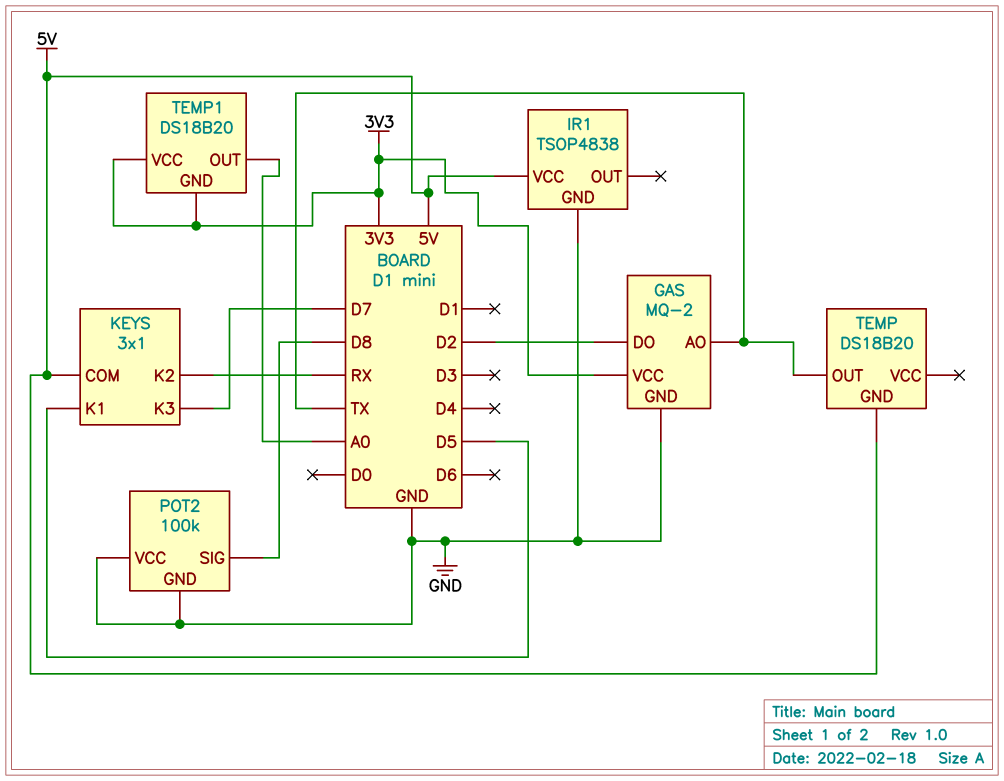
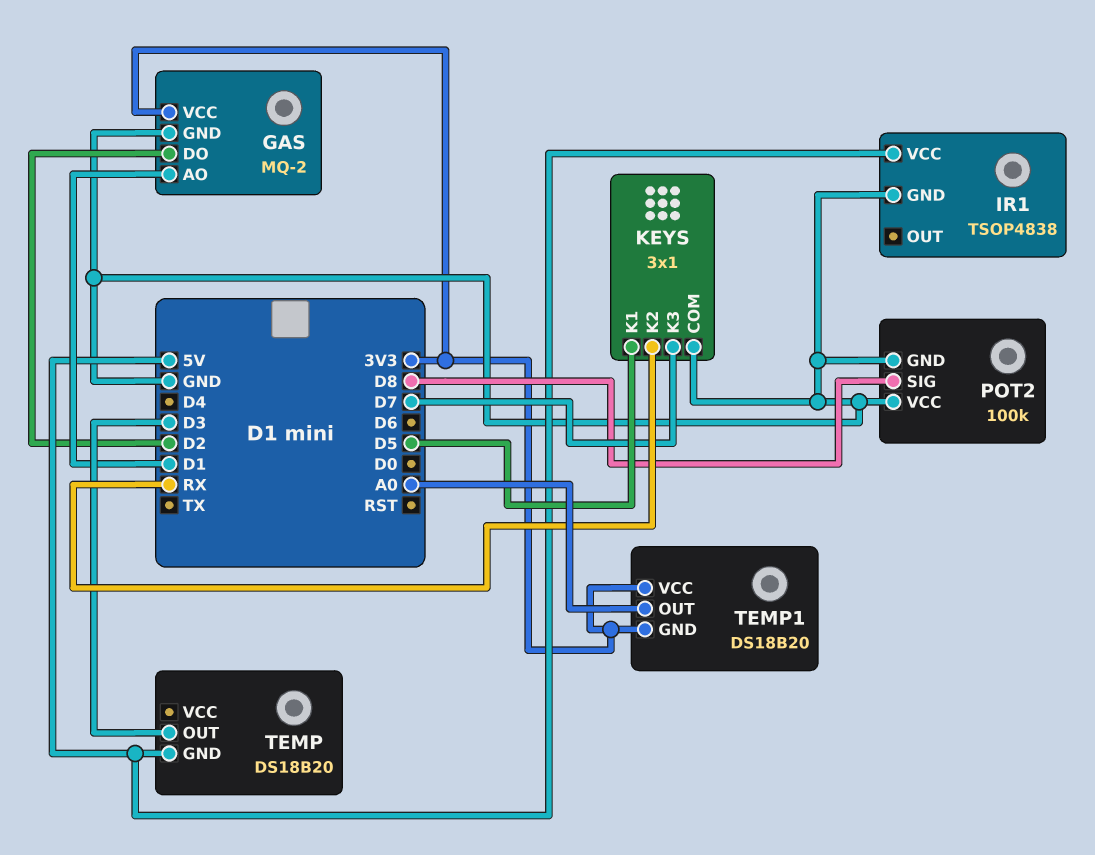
GAS pin AO: TX -> D1
KEYS pin COM: 5V -> GND
TEMP pin OUT: TX -> D3

